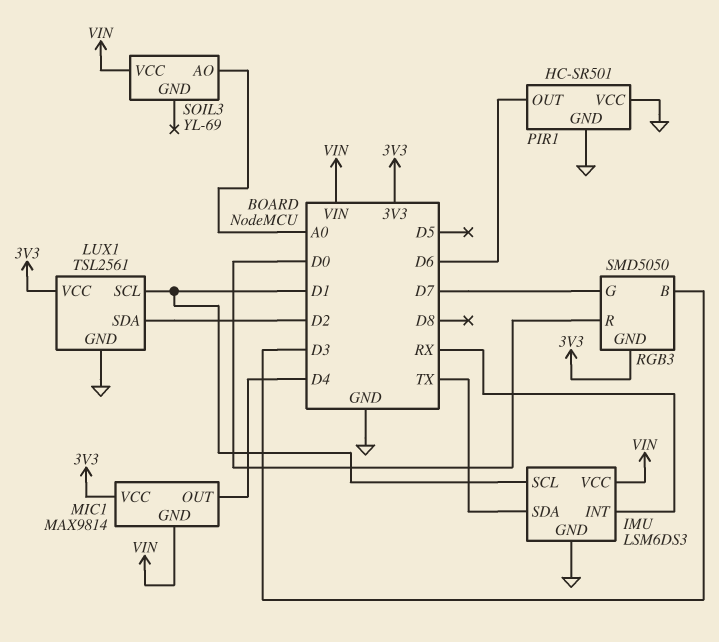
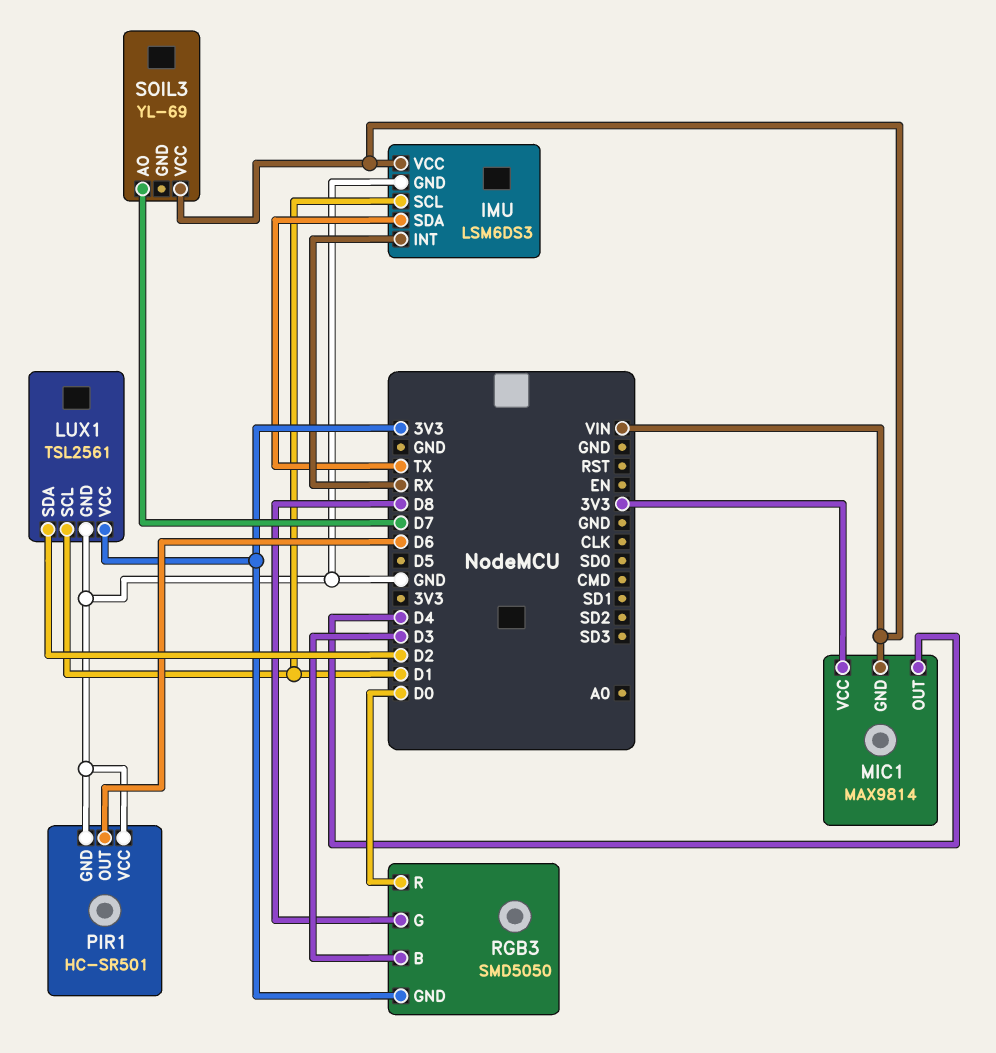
RGB3 pin G: D7 -> D8
SOIL3 pin AO: A0 -> D7

